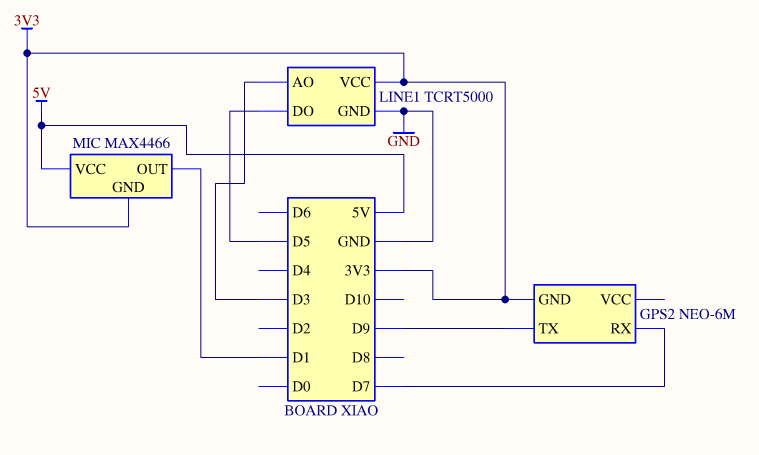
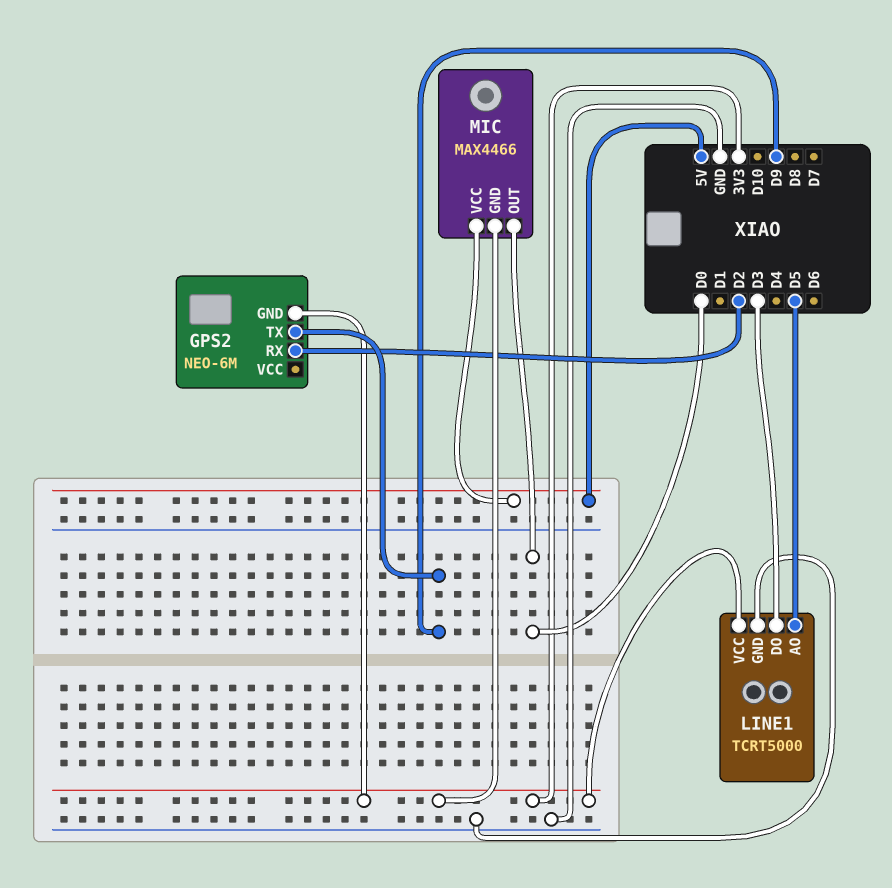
GPS2 pin RX: D7 -> D2
LINE1 pin AO: D3 -> D5
LINE1 pin DO: D5 -> D3
MIC pin OUT: D1 -> D0

